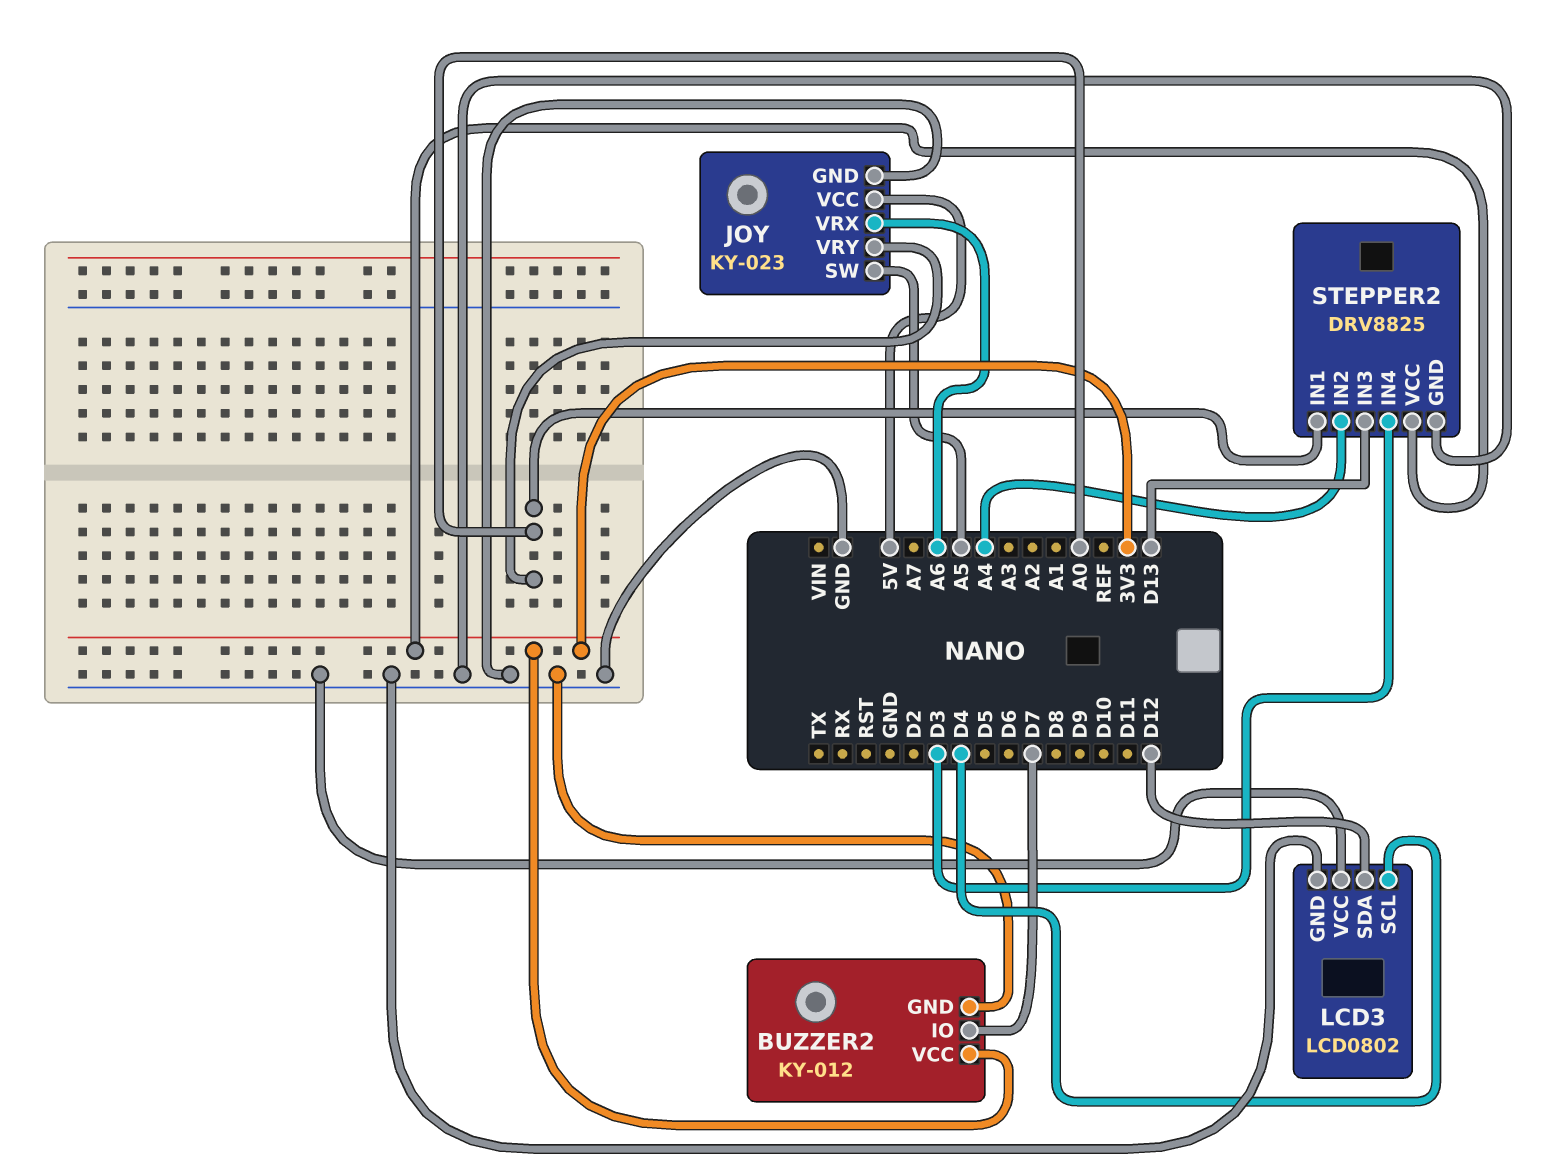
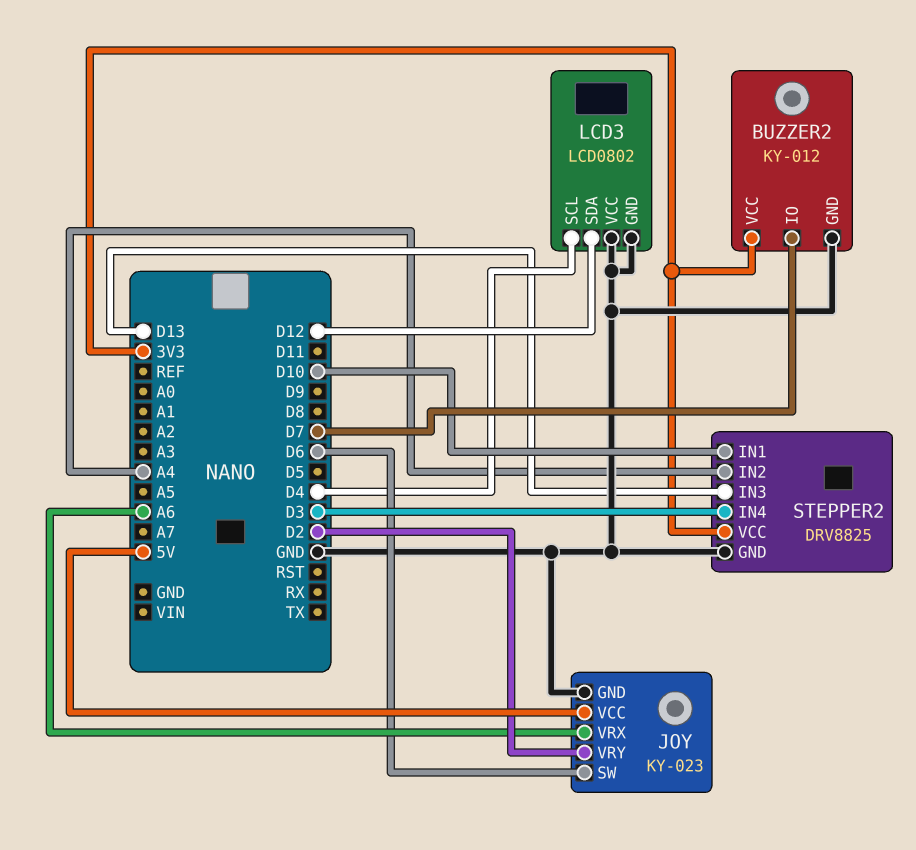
JOY pin SW: A5 -> D6
JOY pin VRY: A0 -> D2
STEPPER2 pin IN1: A0 -> D10

